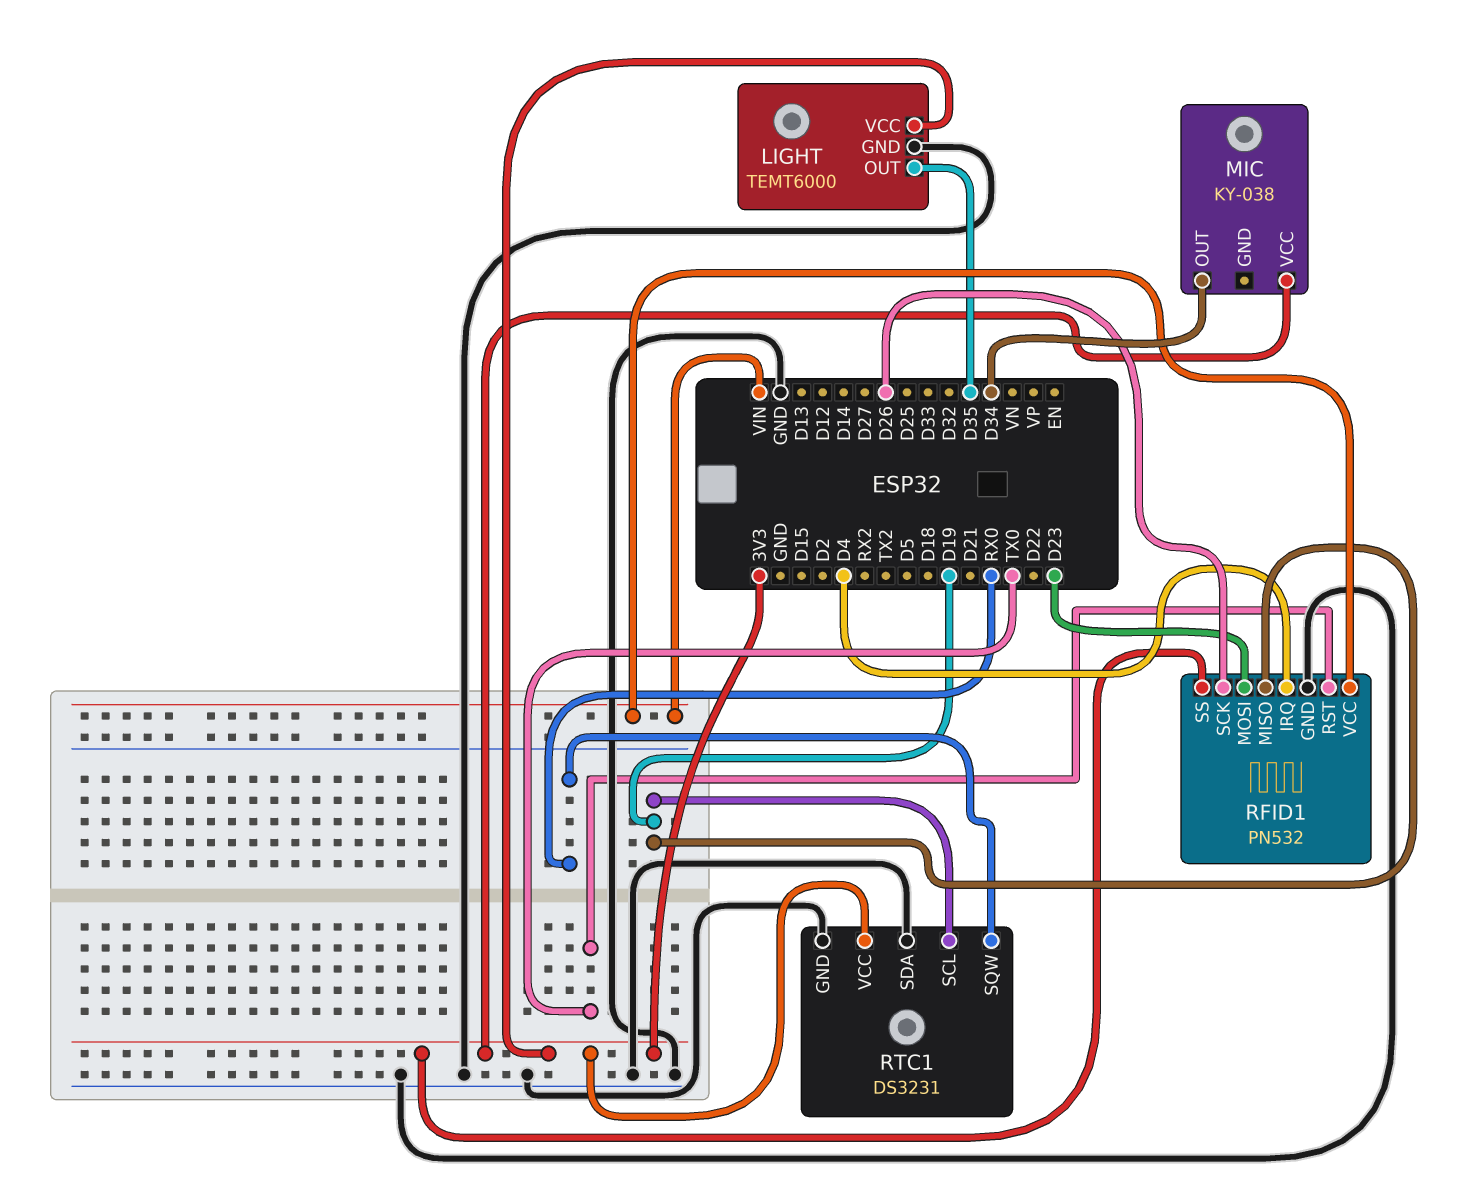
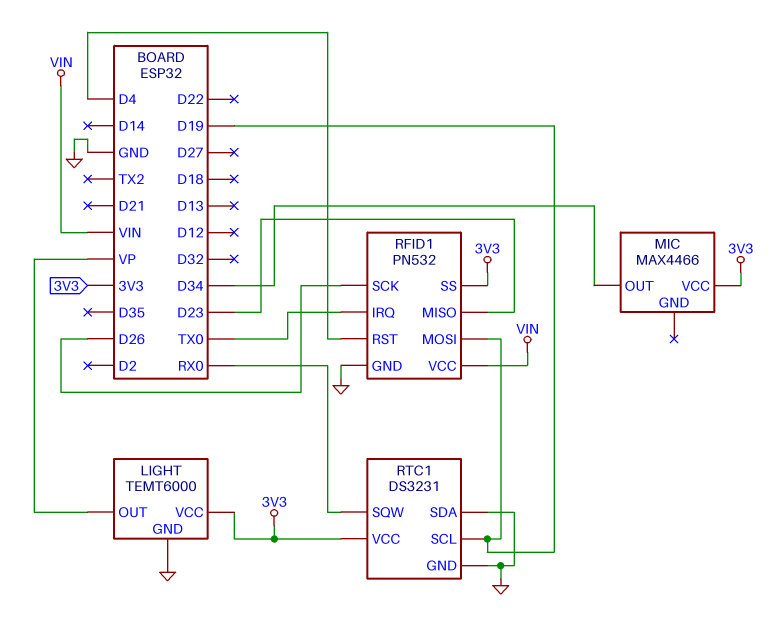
LIGHT pin OUT: D35 -> VP
MIC: KY-038 -> MAX4466
RFID1 pin IRQ: D4 -> TX0
RFID1 pin MISO: D19 -> D23
RFID1 pin MOSI: D23 -> D19
RFID1 pin RST: TX0 -> D4

